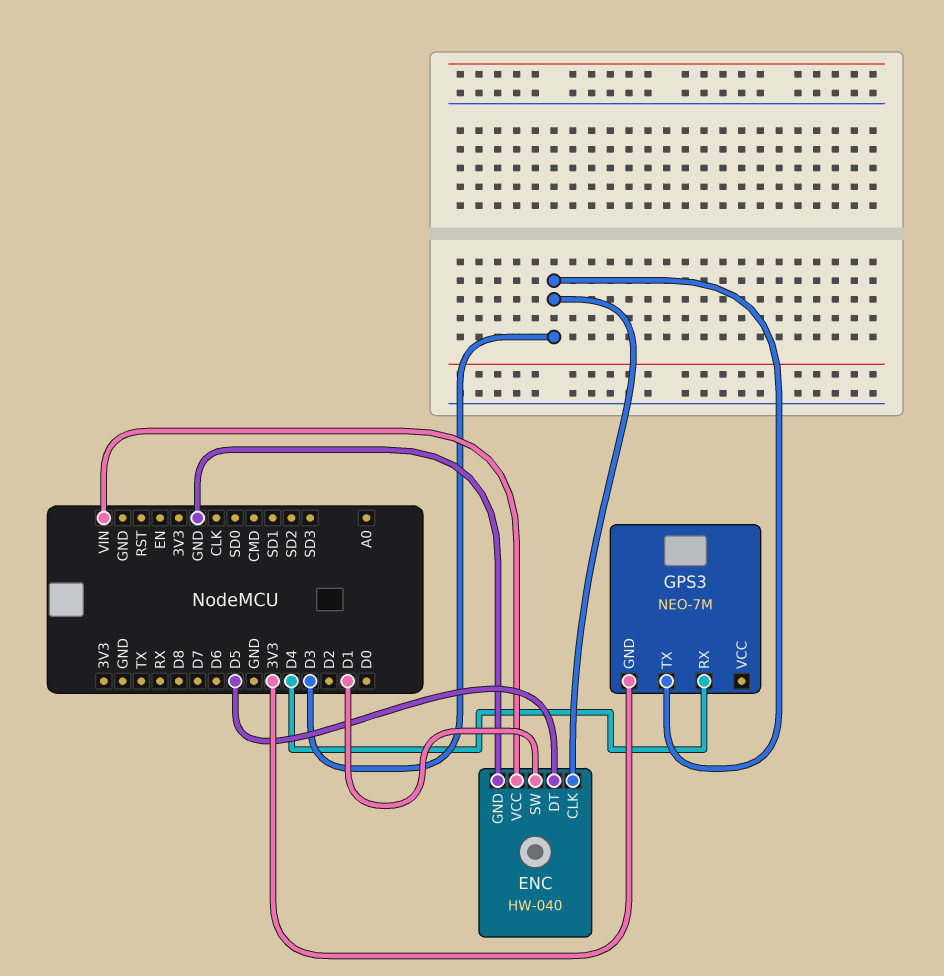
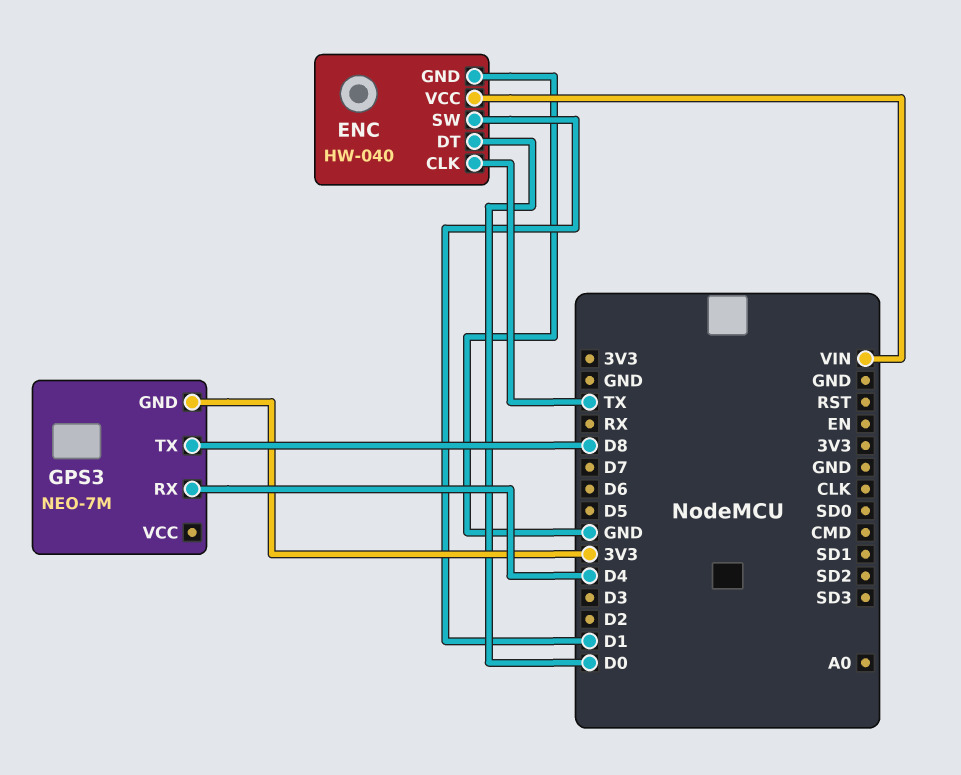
ENC pin CLK: D3 -> TX
ENC pin DT: D5 -> D0
GPS3 pin TX: D3 -> D8

